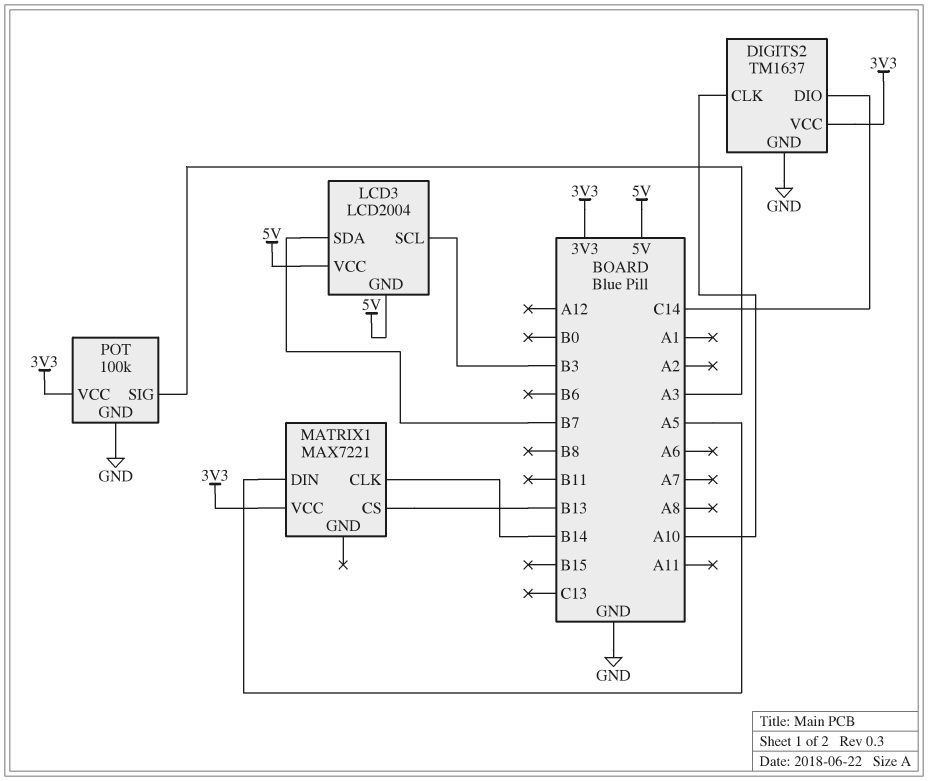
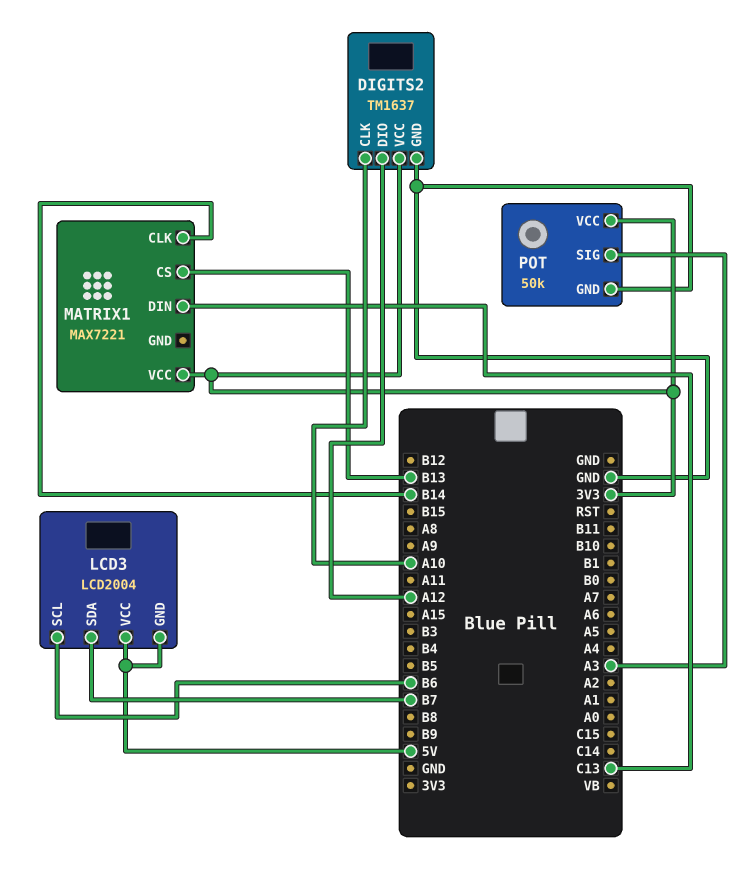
DIGITS2 pin DIO: C14 -> A12
LCD3 pin SCL: B3 -> B6
MATRIX1 pin DIN: A5 -> C13
POT: 100k -> 50k

